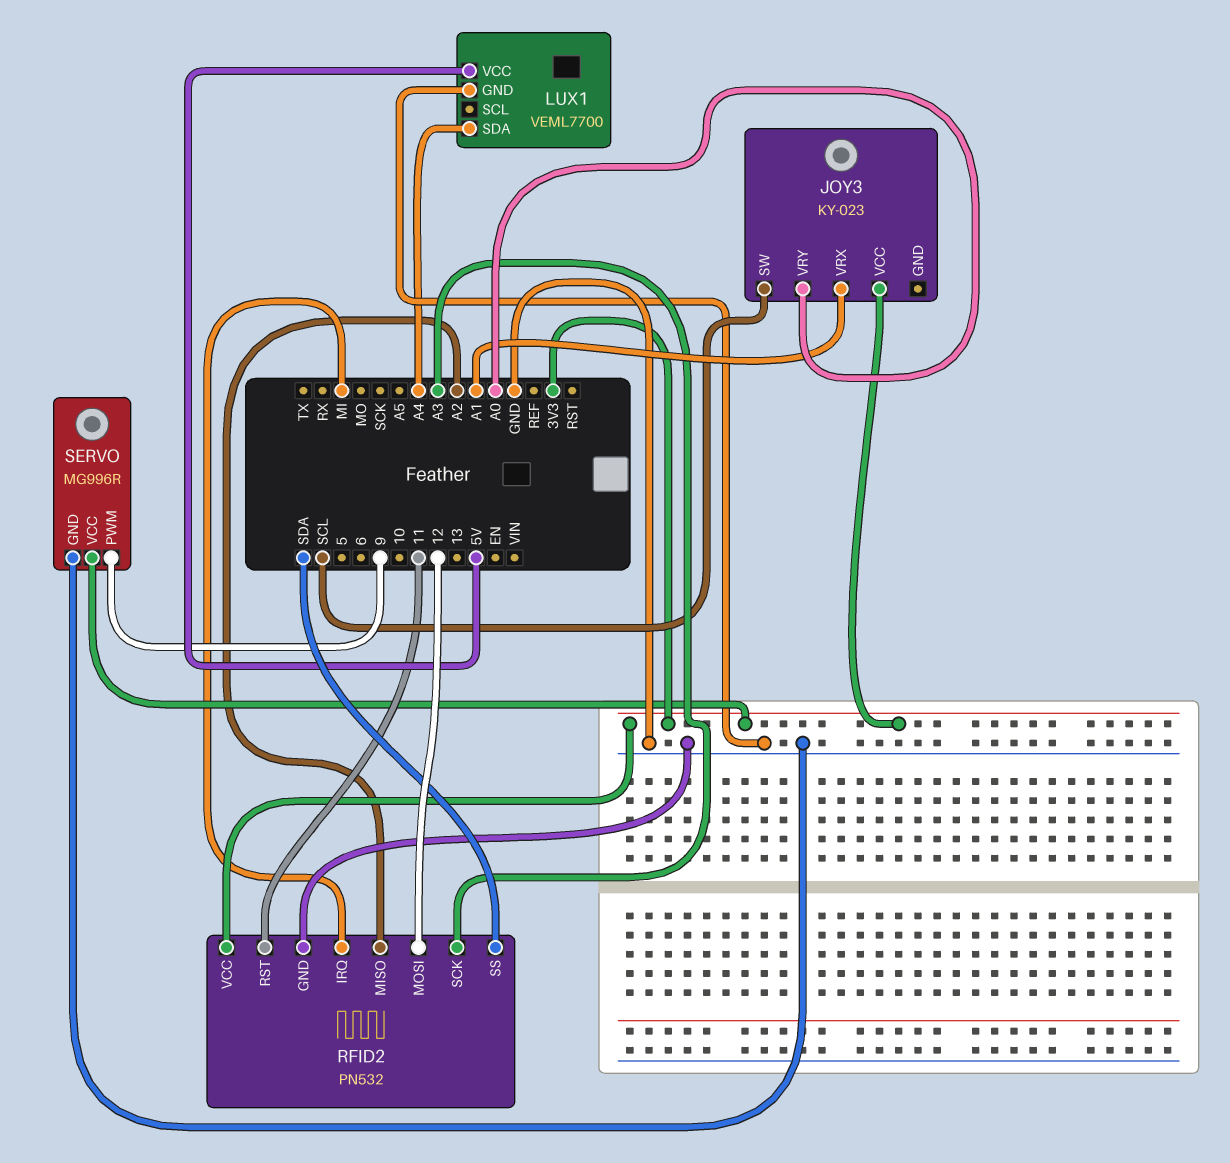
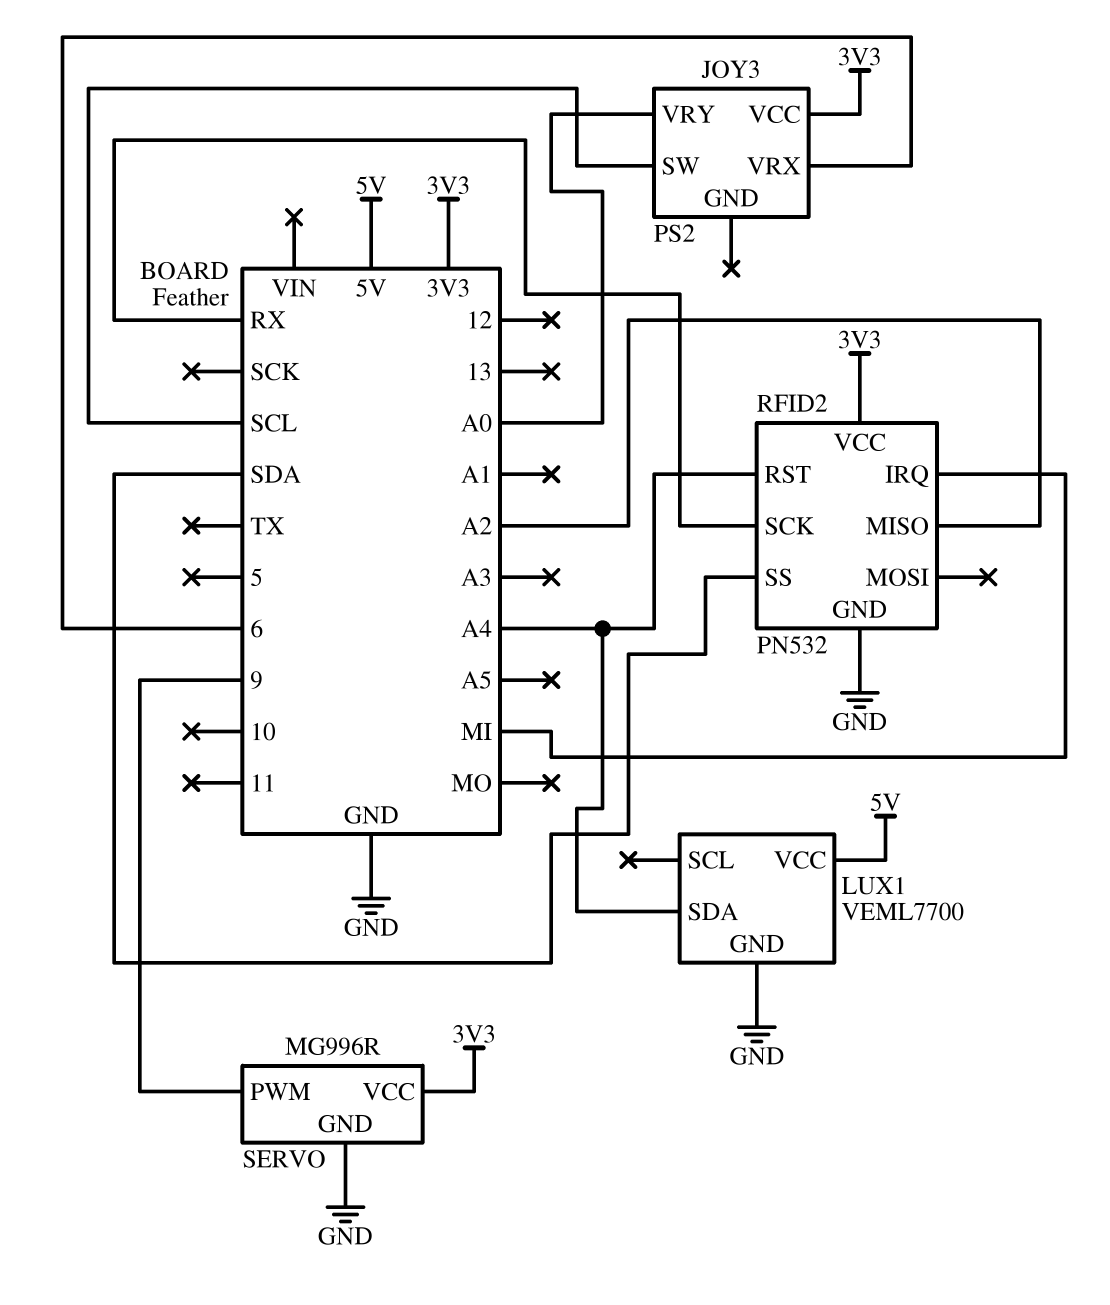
JOY3: KY-023 -> PS2
JOY3 pin VRX: A1 -> 6
RFID2 pin MOSI: 12 -> none
RFID2 pin RST: 11 -> A4
RFID2 pin SCK: A3 -> RX

